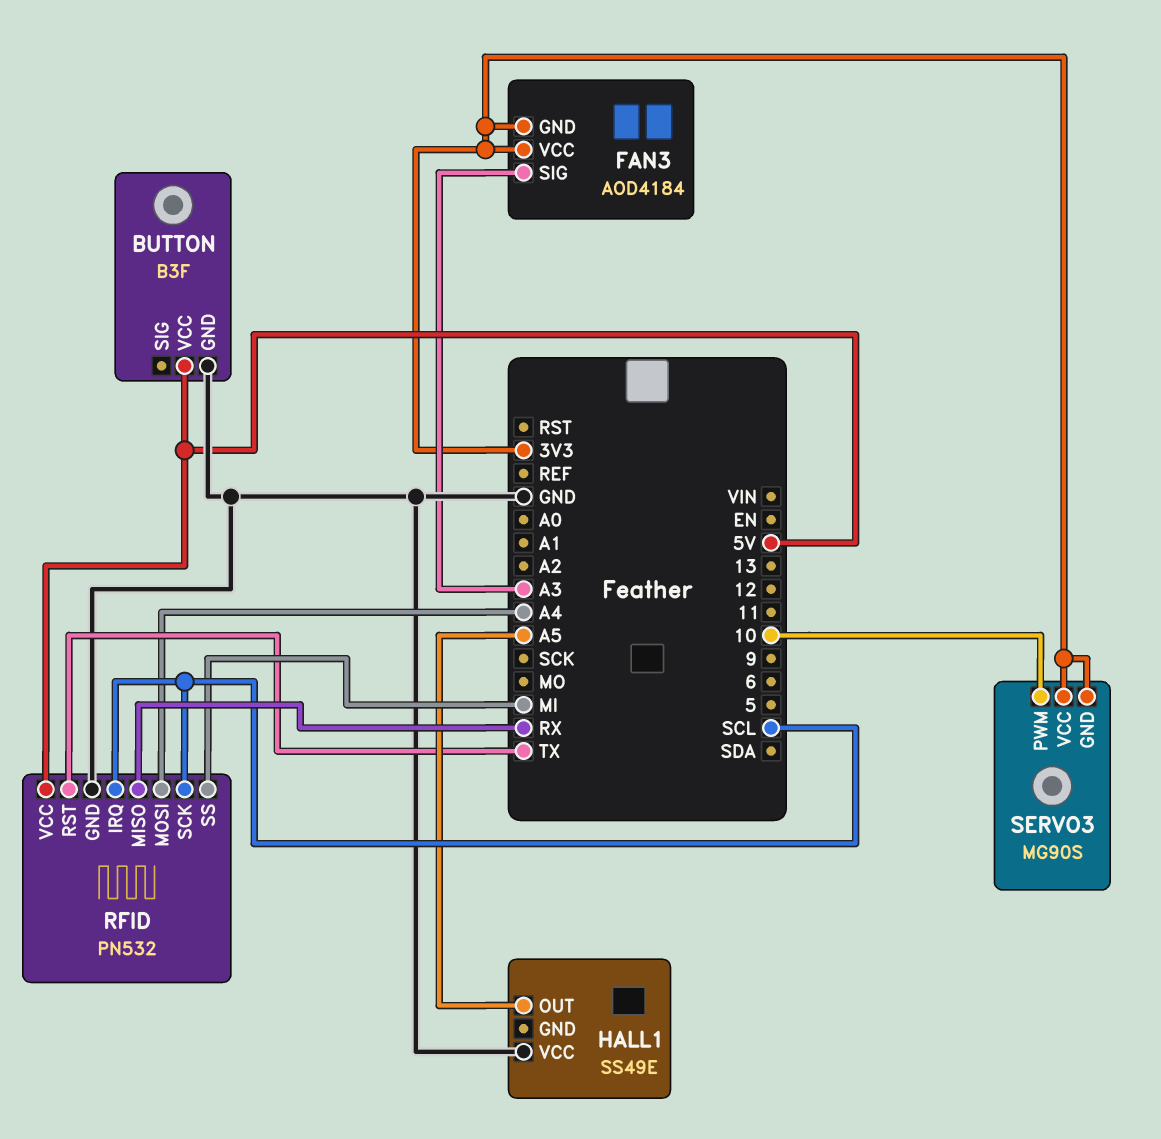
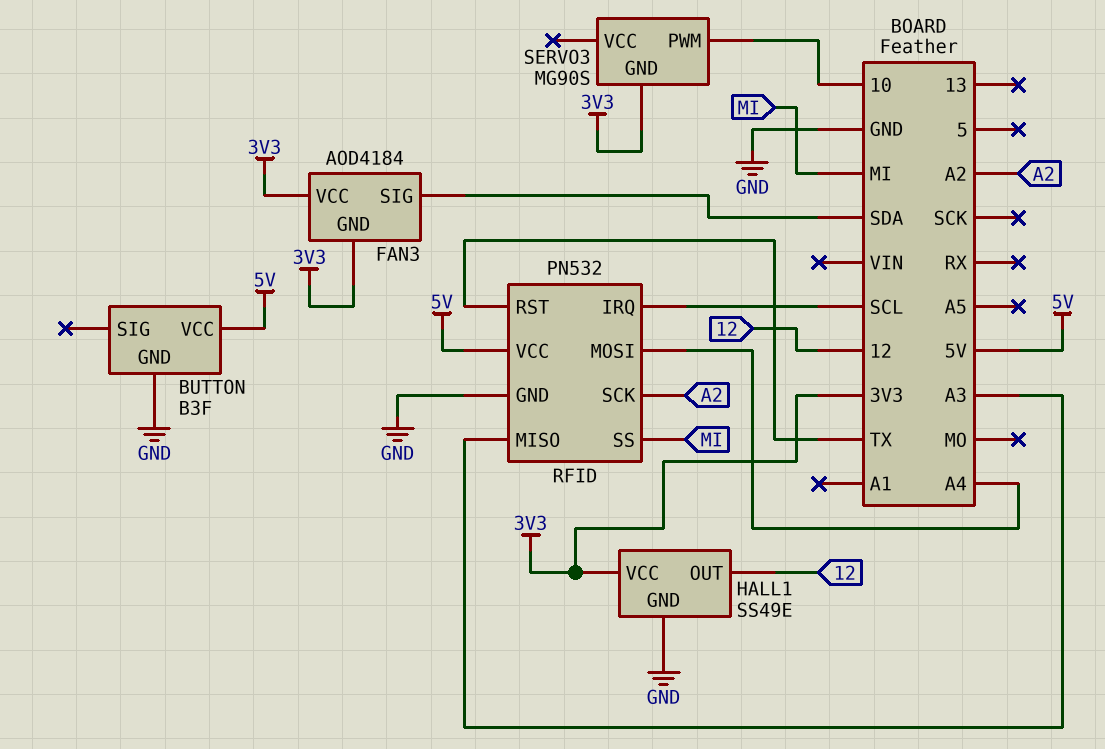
FAN3 pin SIG: A3 -> SDA
HALL1 pin GND: none -> GND
HALL1 pin OUT: A5 -> 12
HALL1 pin VCC: GND -> 3V3
RFID pin MISO: RX -> A3
RFID pin SCK: SCL -> A2
SERVO3 pin VCC: 3V3 -> none

